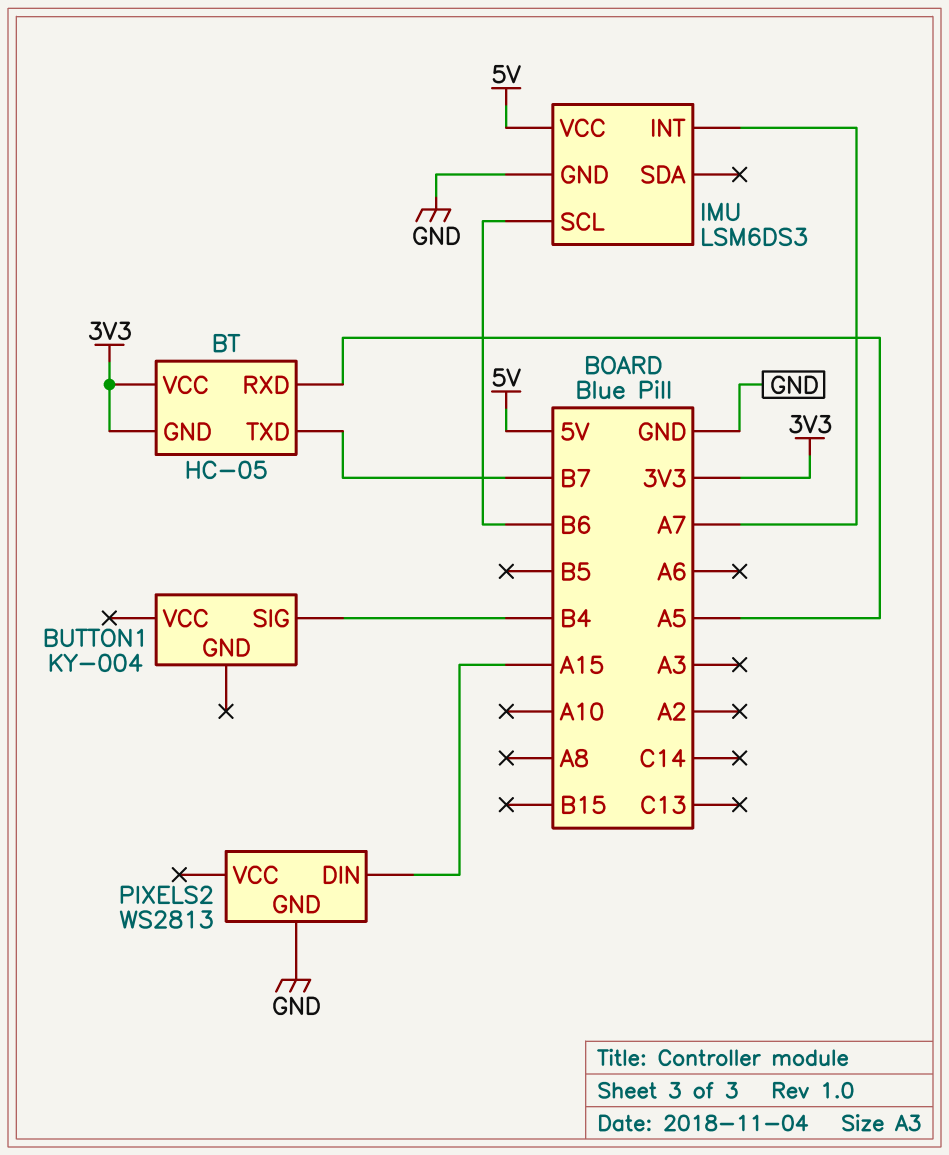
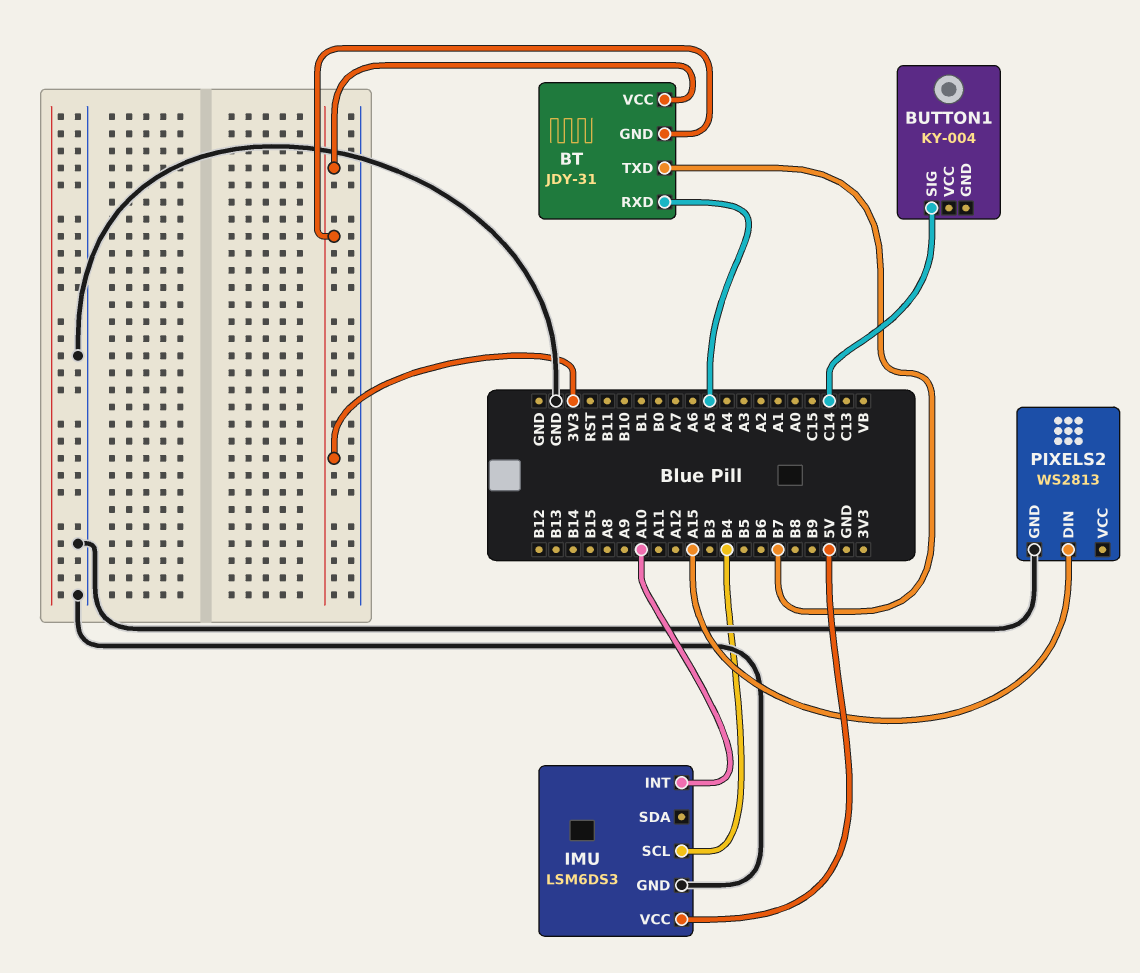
BT: HC-05 -> JDY-31
BUTTON1 pin SIG: B4 -> C14
IMU pin INT: A7 -> A10
IMU pin SCL: B6 -> B4

